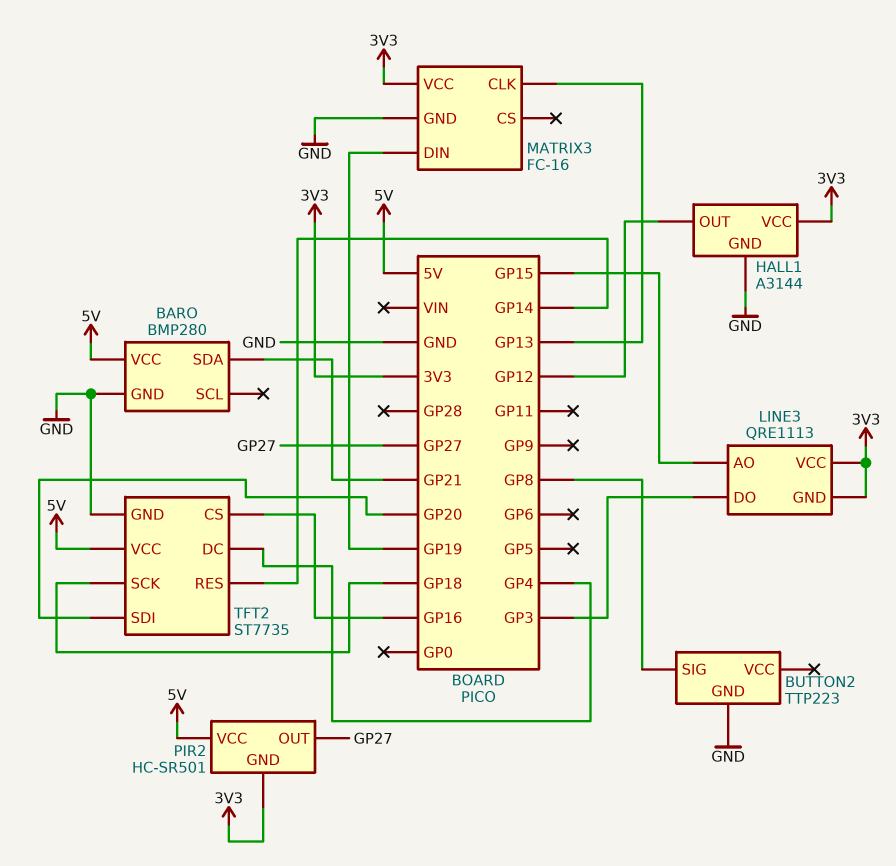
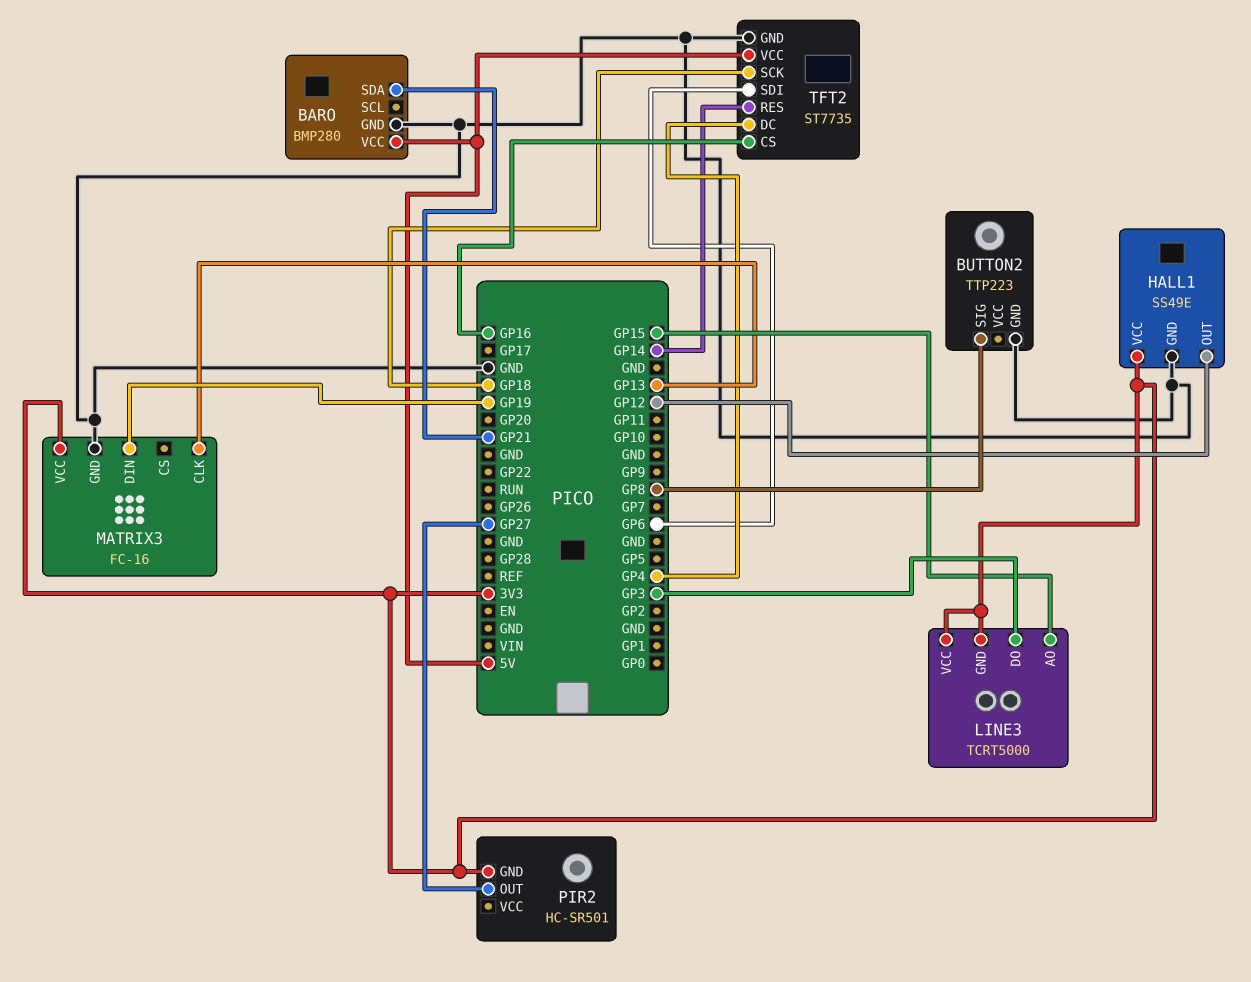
HALL1: A3144 -> SS49E
LINE3: QRE1113 -> TCRT5000
PIR2 pin VCC: 5V -> none
TFT2 pin SDI: GP20 -> GP6

